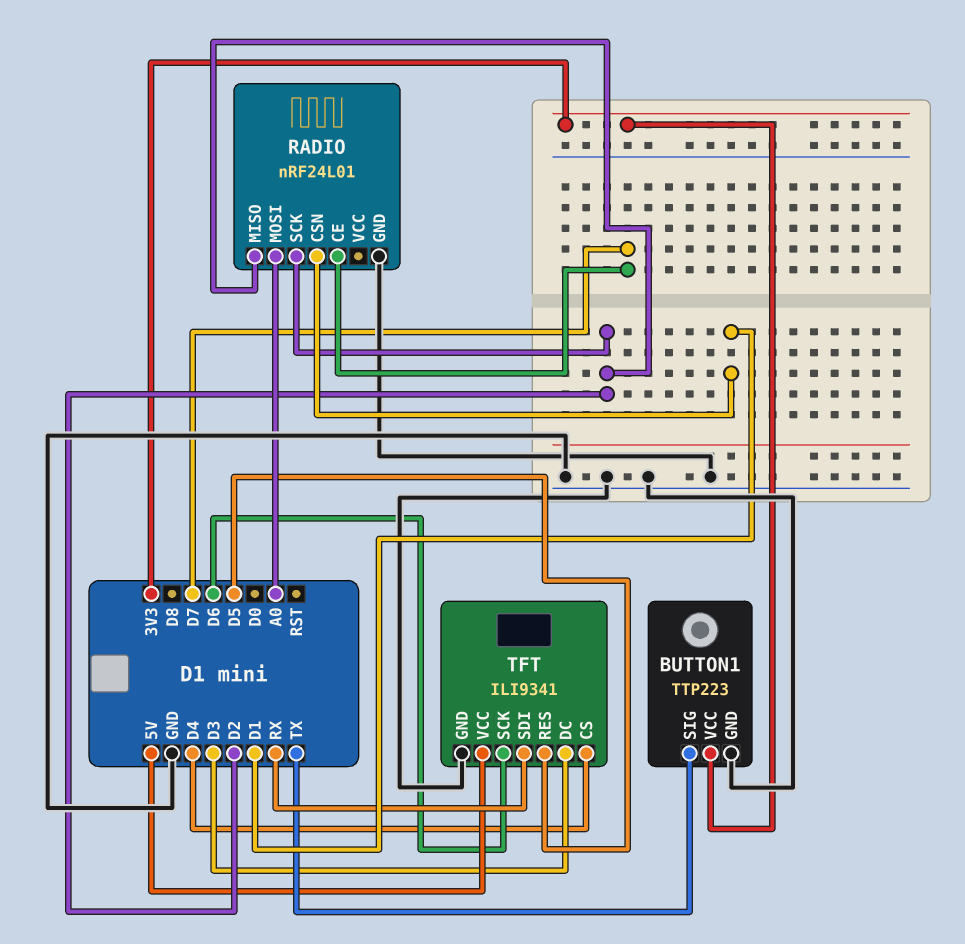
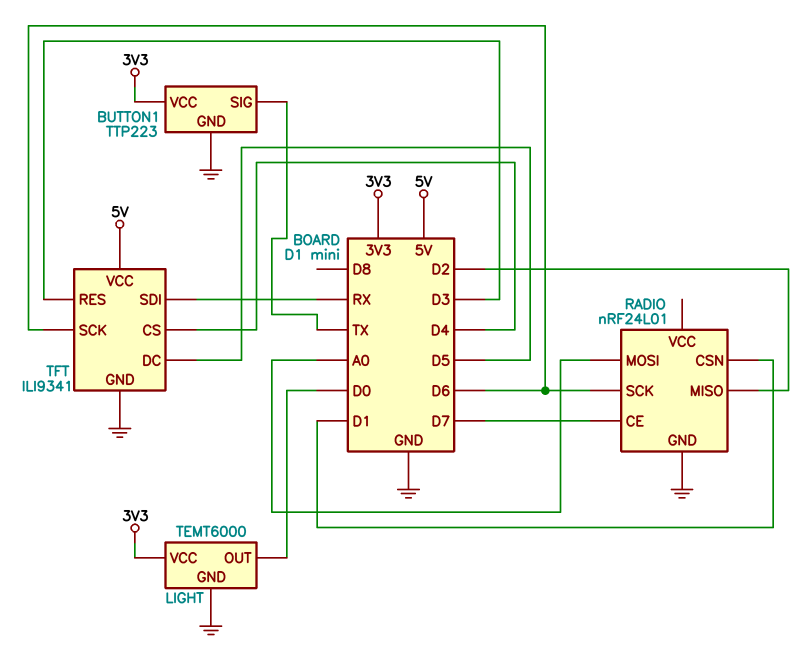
LIGHT: none -> TEMT6000
LIGHT pin GND: none -> GND
LIGHT pin OUT: none -> D0
LIGHT pin VCC: none -> 3V3
RADIO pin SCK: D2 -> D6
TFT pin DC: D3 -> D5
TFT pin RES: D5 -> D3

